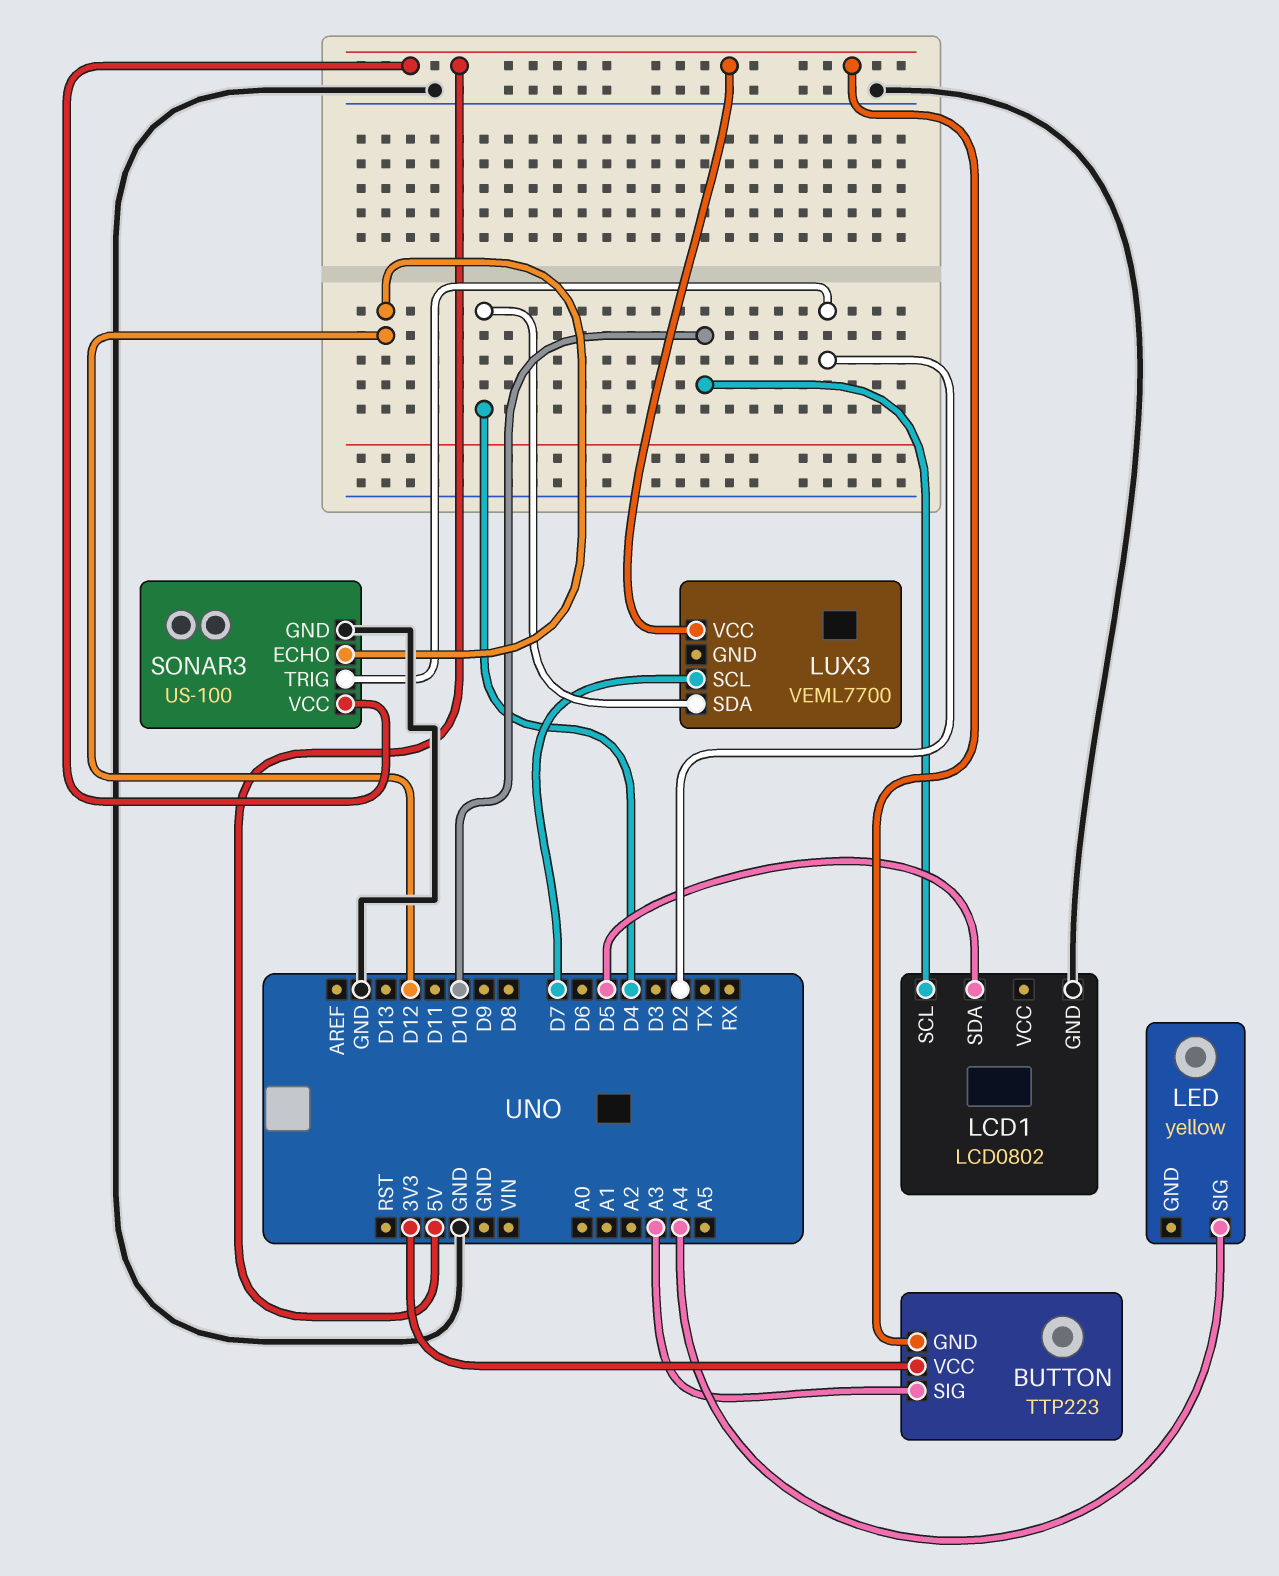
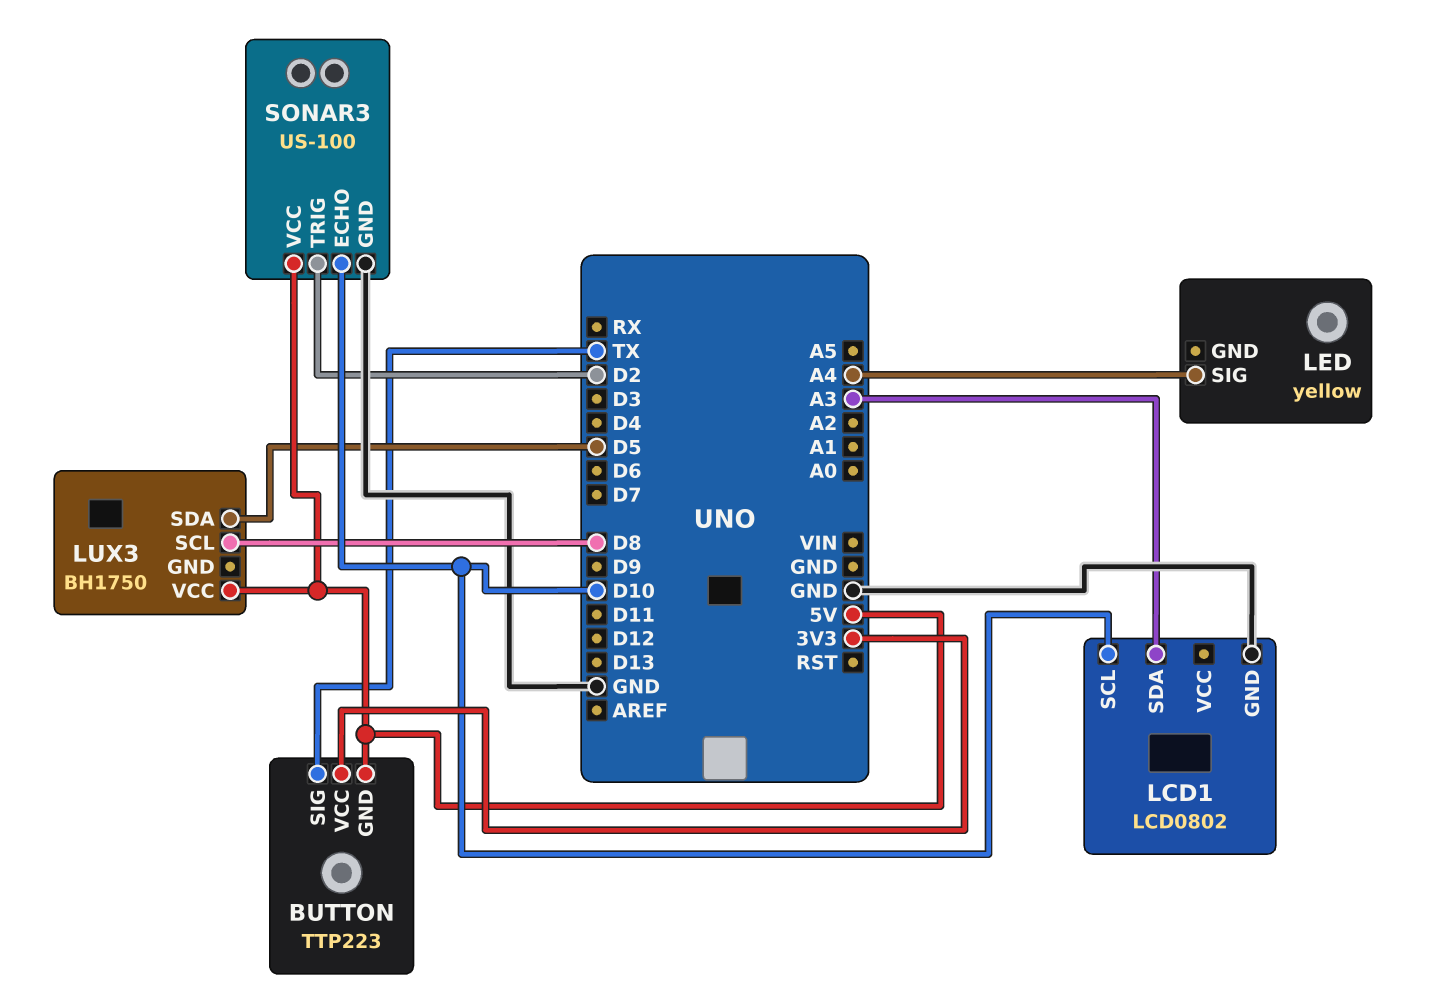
BUTTON pin SIG: A3 -> TX
LCD1 pin SDA: D5 -> A3
LUX3: VEML7700 -> BH1750
LUX3 pin SCL: D7 -> D8
LUX3 pin SDA: D4 -> D5
SONAR3 pin ECHO: D12 -> D10

